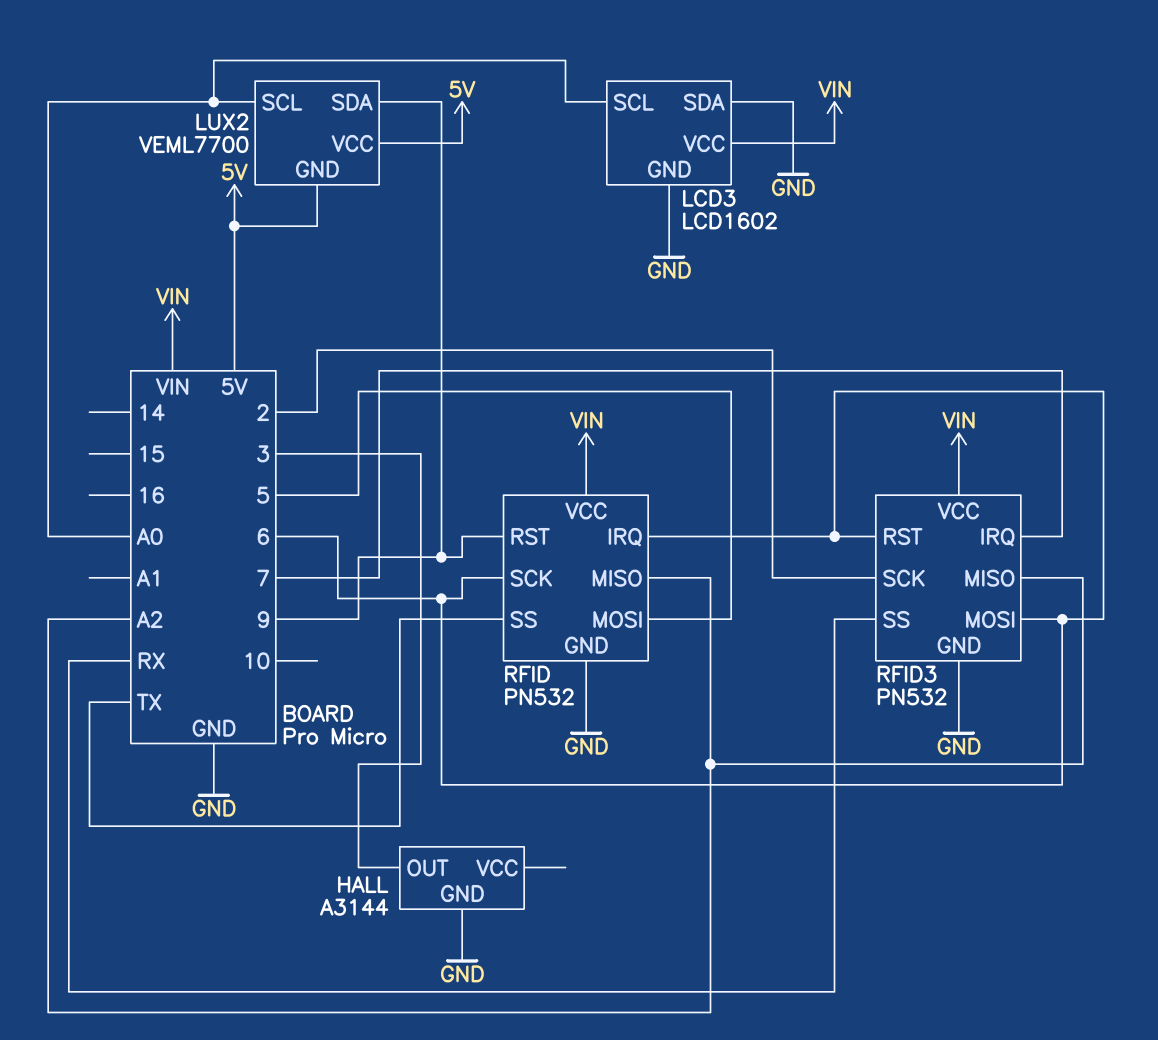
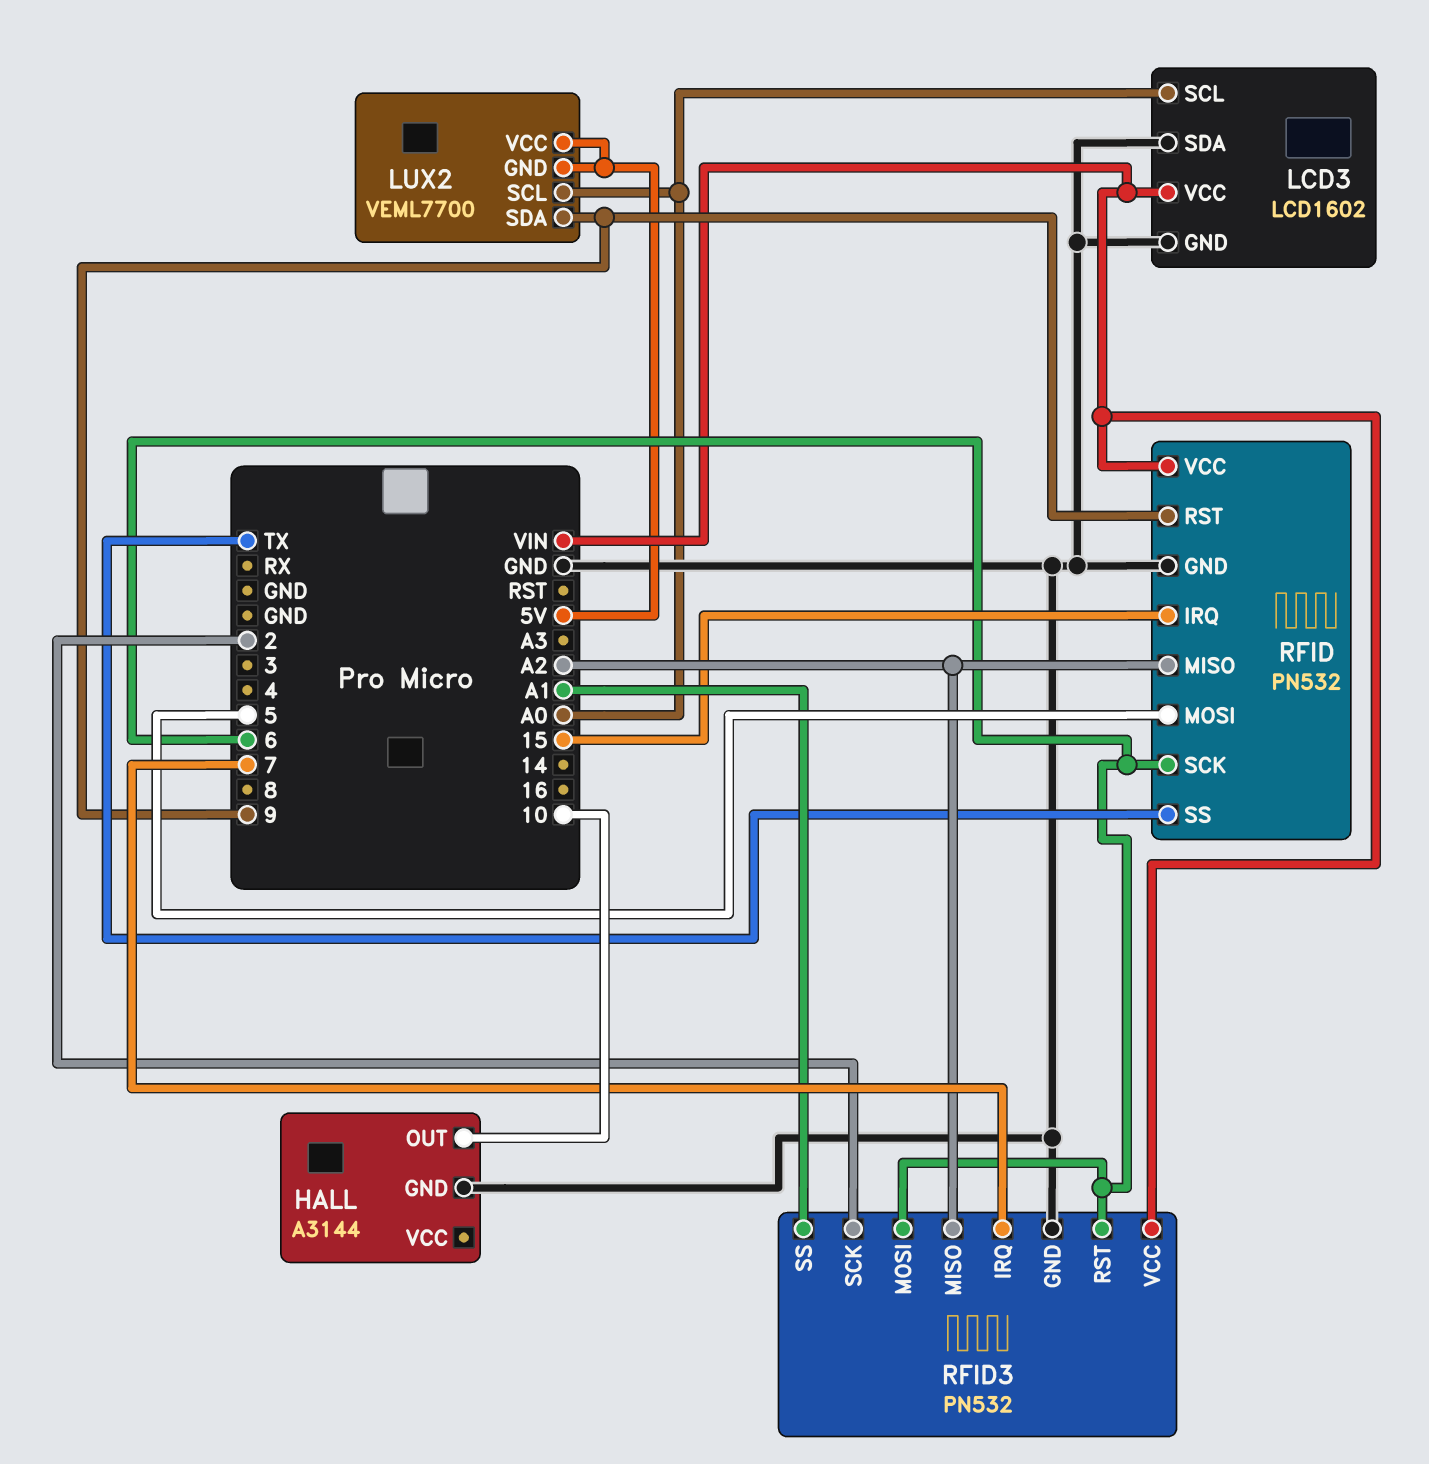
HALL pin OUT: 3 -> 10
RFID pin IRQ: 6 -> 15
RFID3 pin SS: RX -> A1

